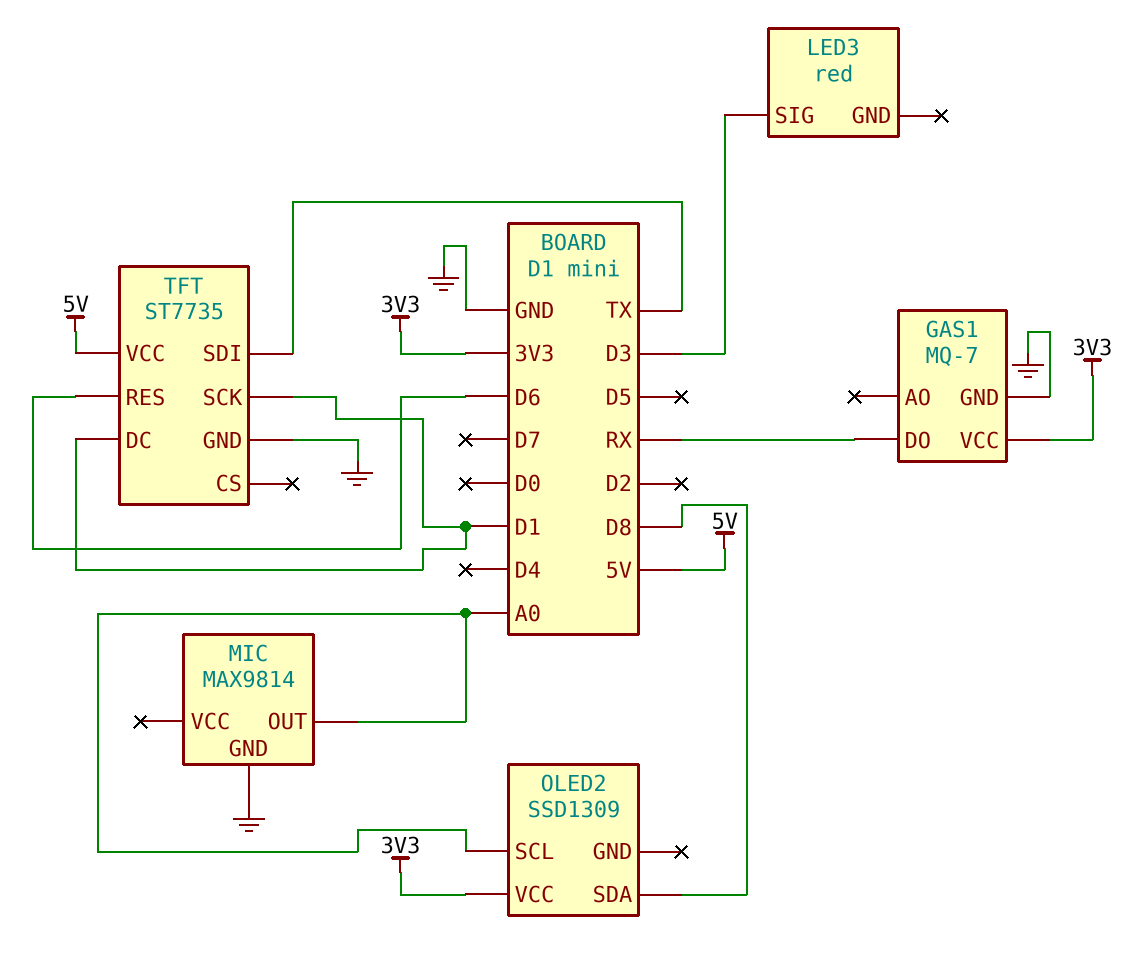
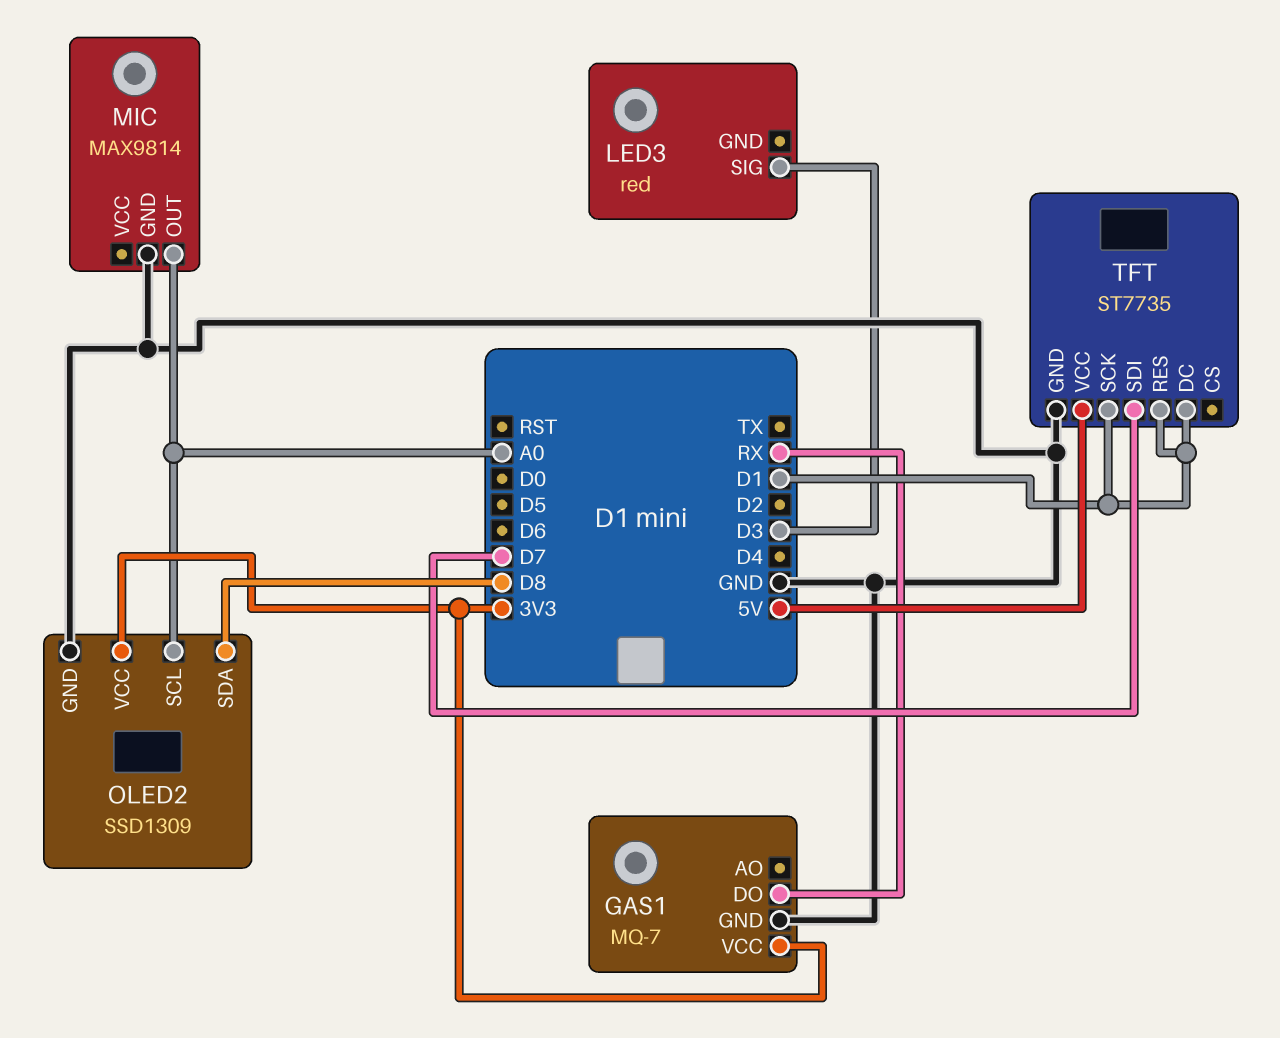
OLED2 pin GND: none -> GND
TFT pin RES: D6 -> D1
TFT pin SDI: TX -> D7

